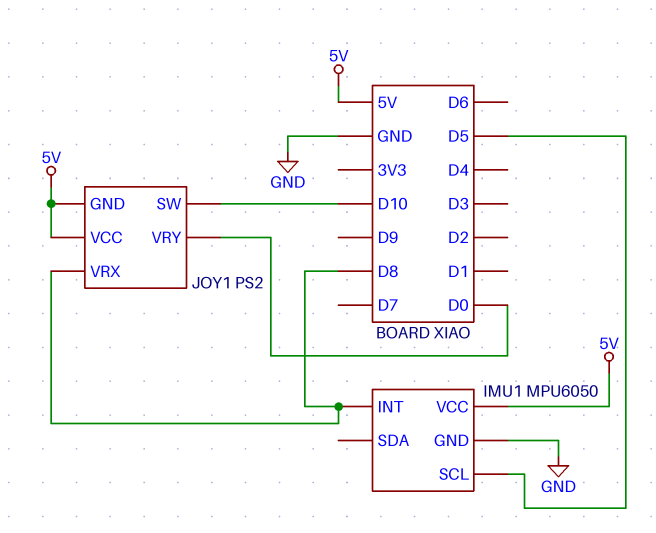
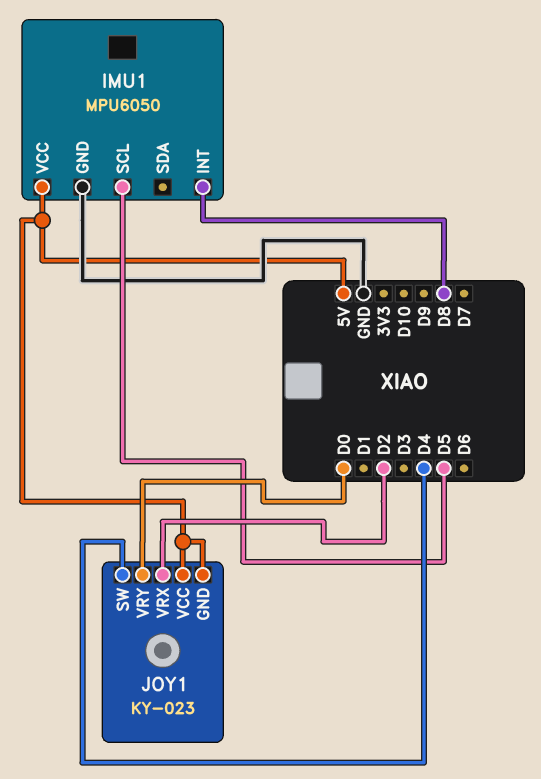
JOY1: PS2 -> KY-023
JOY1 pin SW: D10 -> D4
JOY1 pin VRX: D8 -> D2

